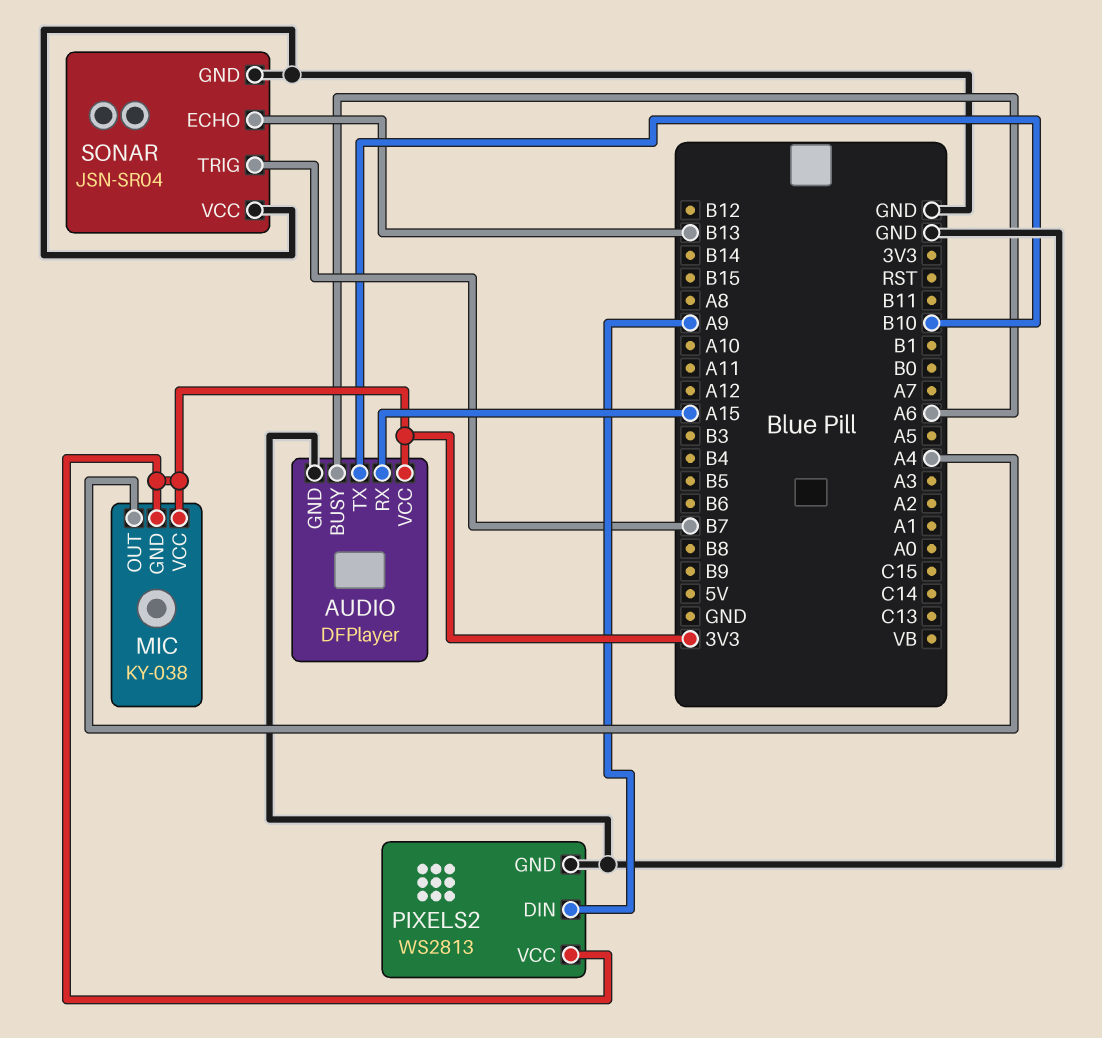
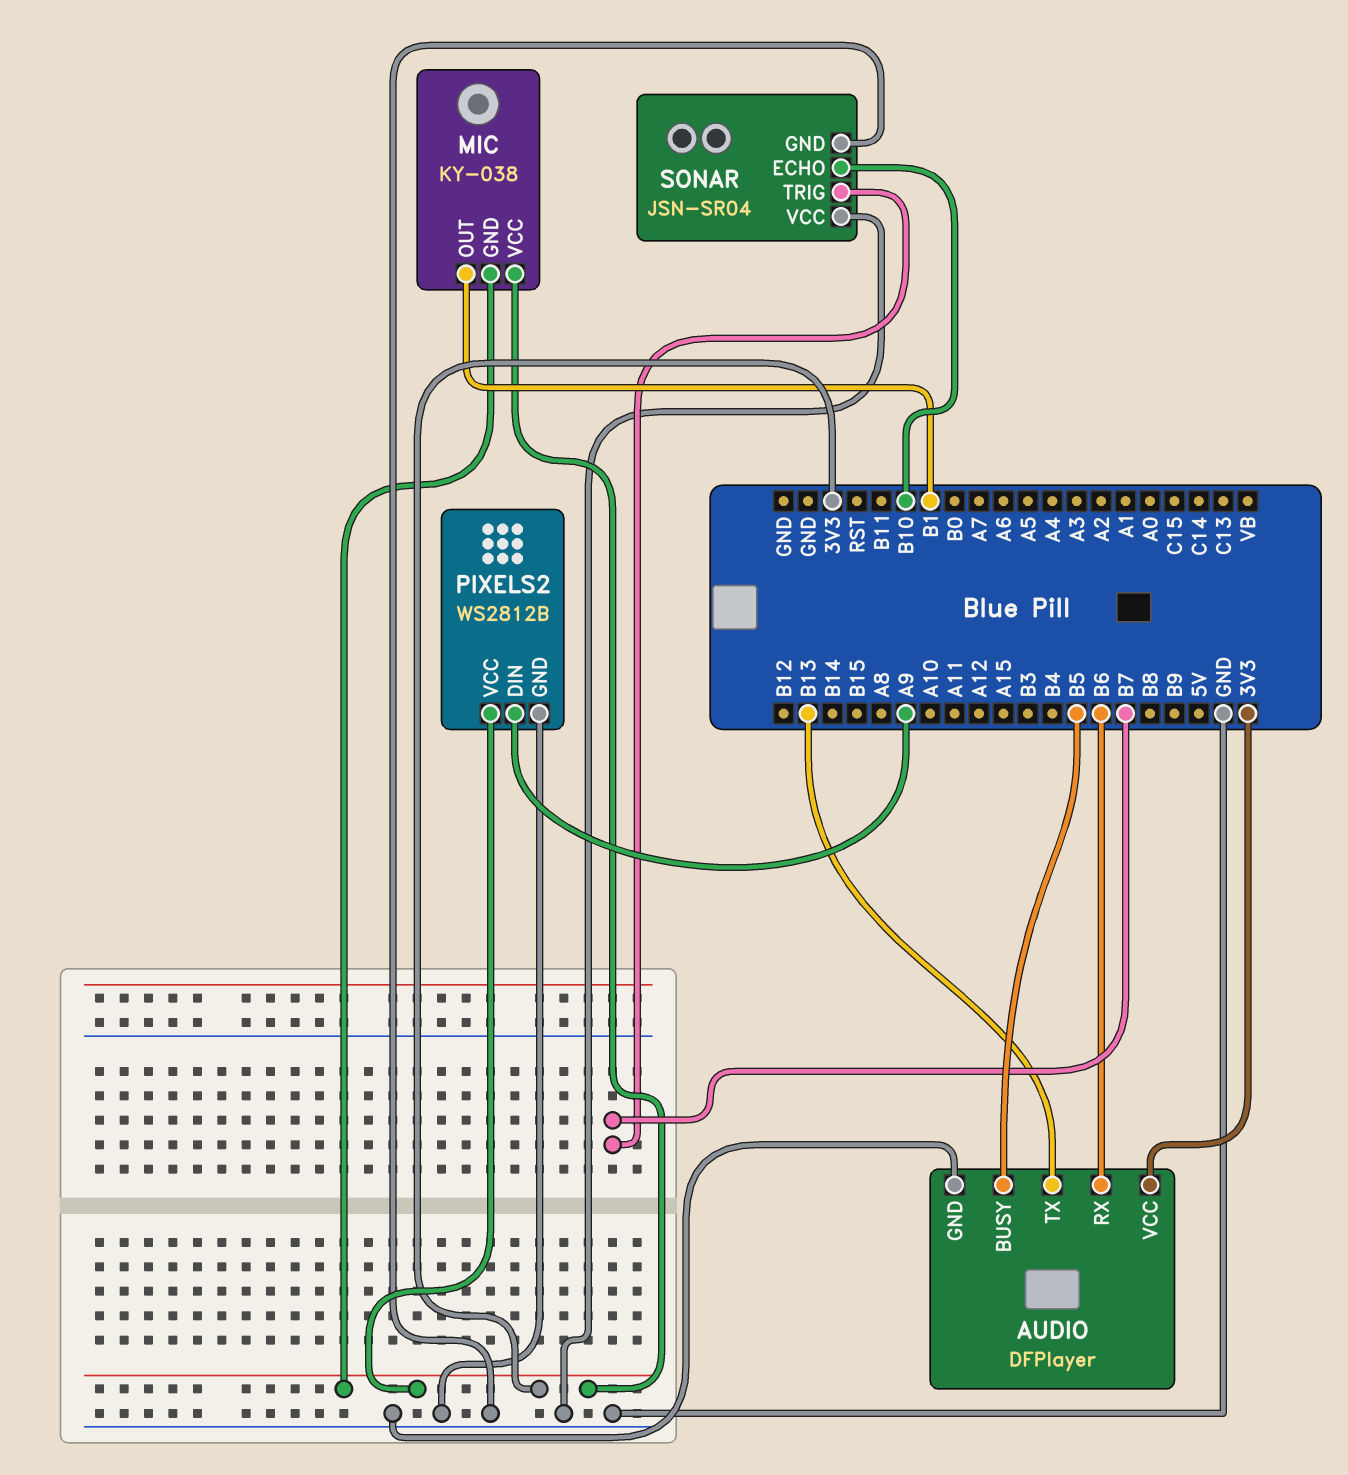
AUDIO pin BUSY: A6 -> B5
AUDIO pin RX: A15 -> B6
AUDIO pin TX: B10 -> B13
MIC pin OUT: A4 -> B1
PIXELS2: WS2813 -> WS2812B
SONAR pin ECHO: B13 -> B10

